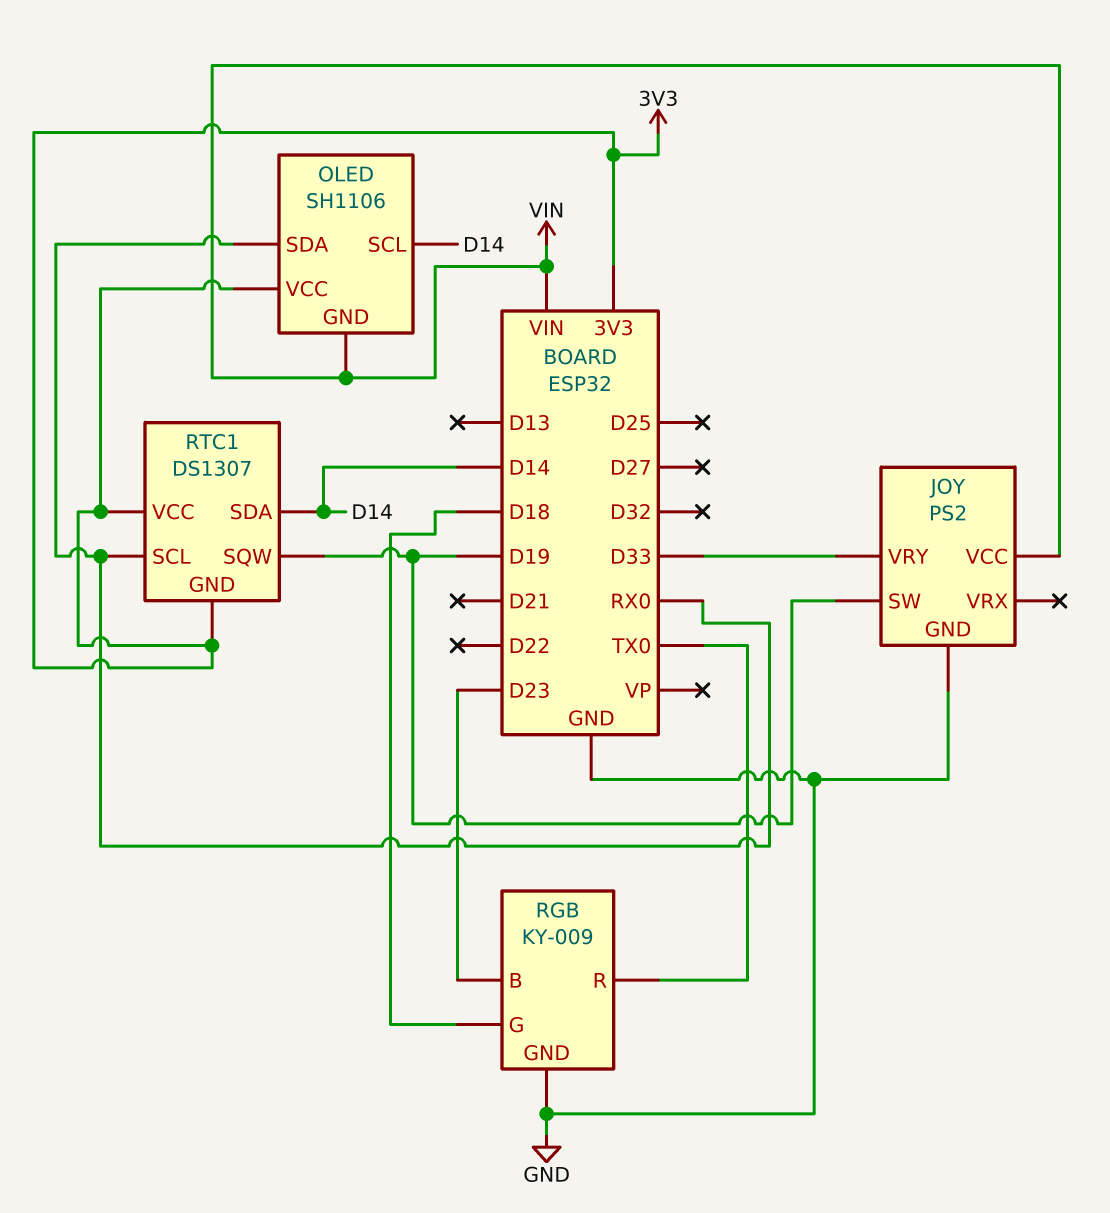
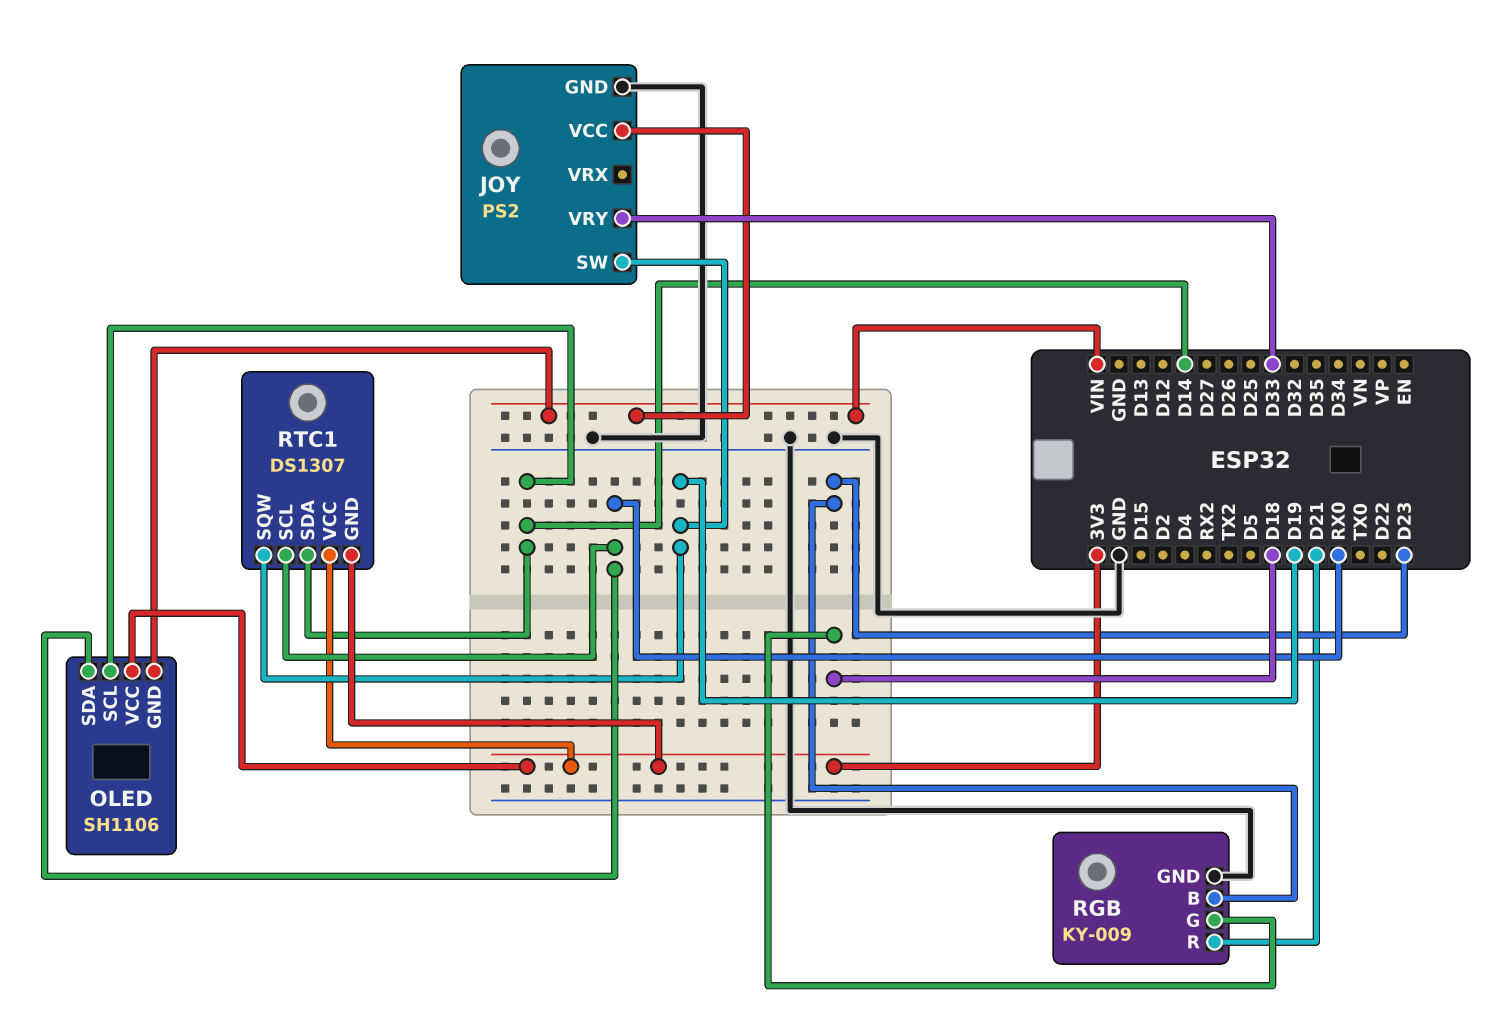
RGB pin R: TX0 -> D21

